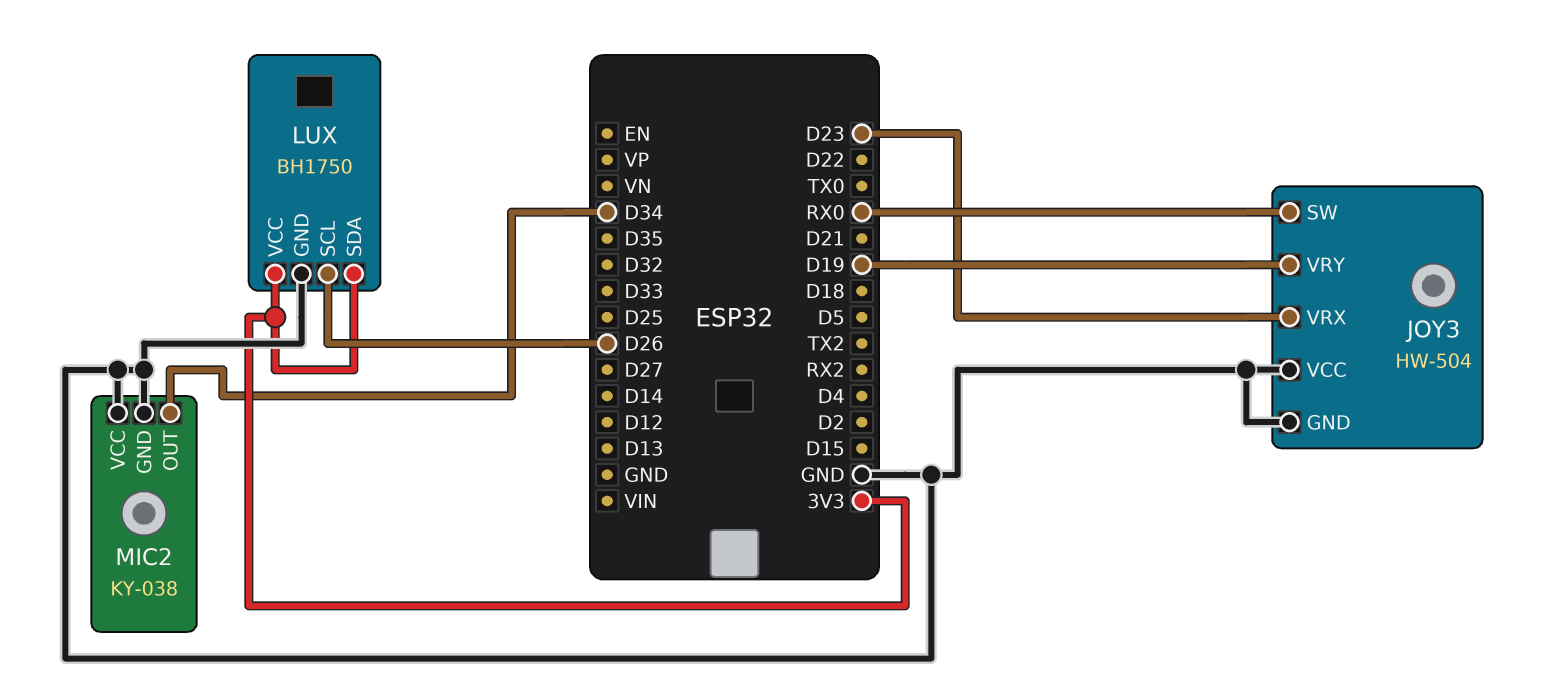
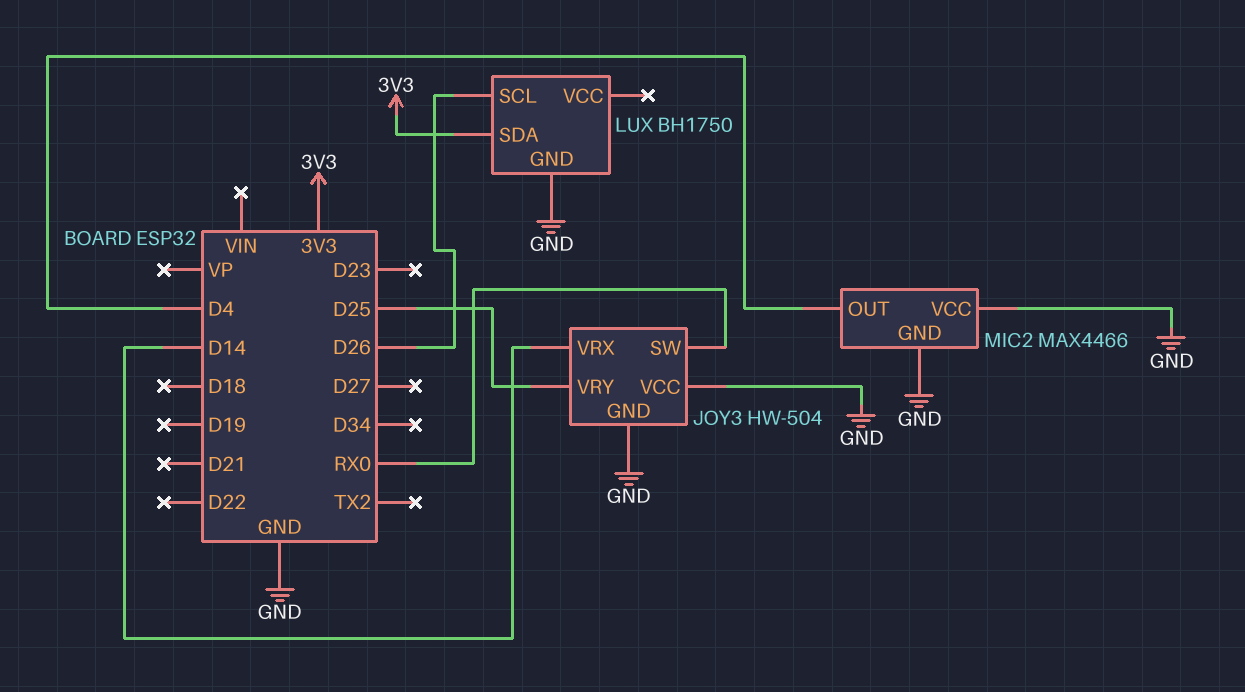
JOY3 pin VRX: D23 -> D14
JOY3 pin VRY: D19 -> D25
LUX pin VCC: 3V3 -> none
MIC2: KY-038 -> MAX4466
MIC2 pin OUT: D34 -> D4

